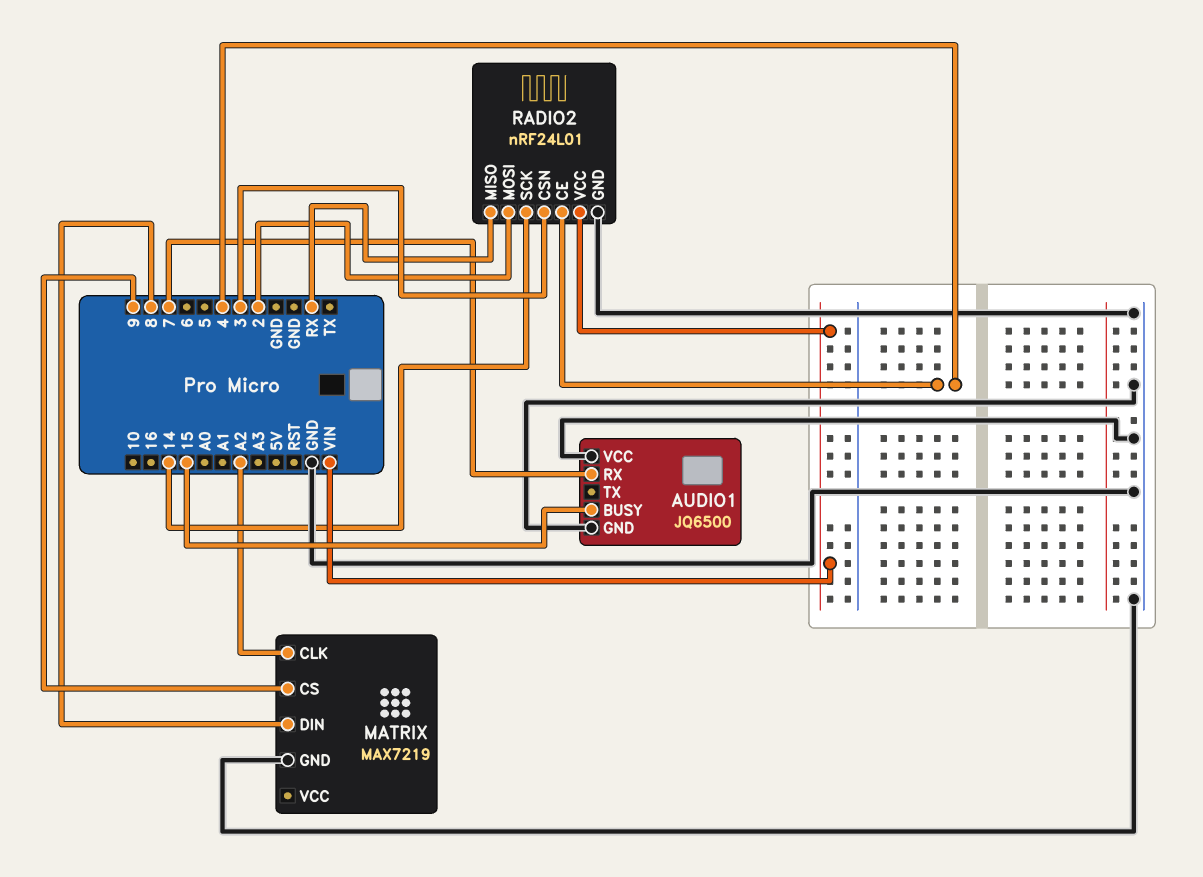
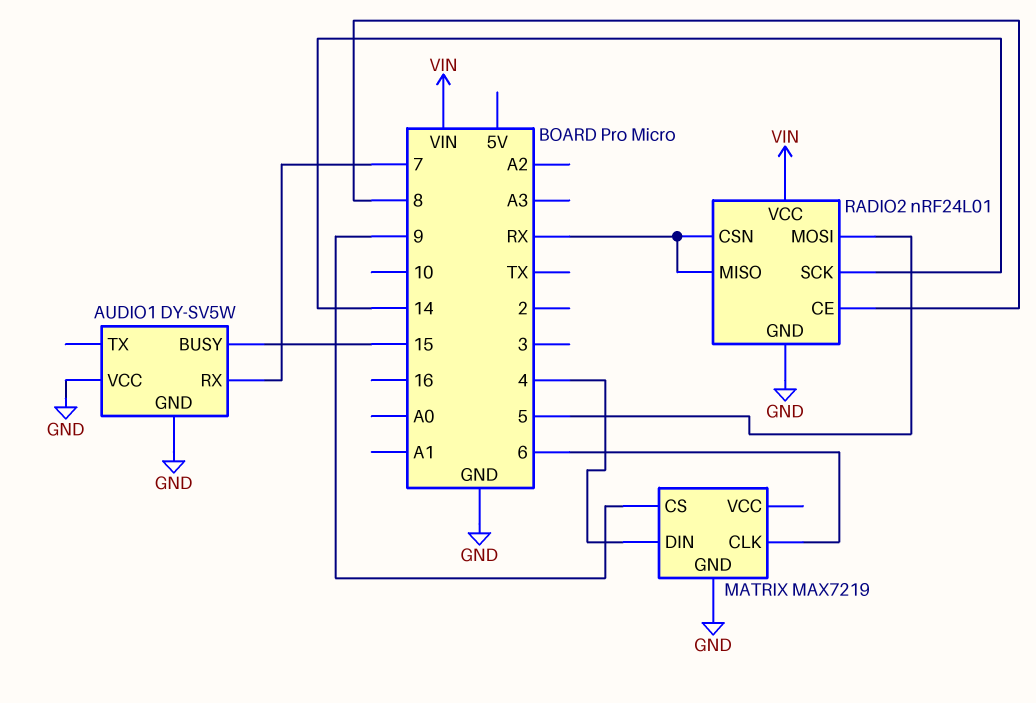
AUDIO1: JQ6500 -> DY-SV5W
MATRIX pin CLK: A2 -> 6
MATRIX pin DIN: 8 -> 4
RADIO2 pin CE: 4 -> 8
RADIO2 pin CSN: 3 -> RX
RADIO2 pin MOSI: 2 -> 5

